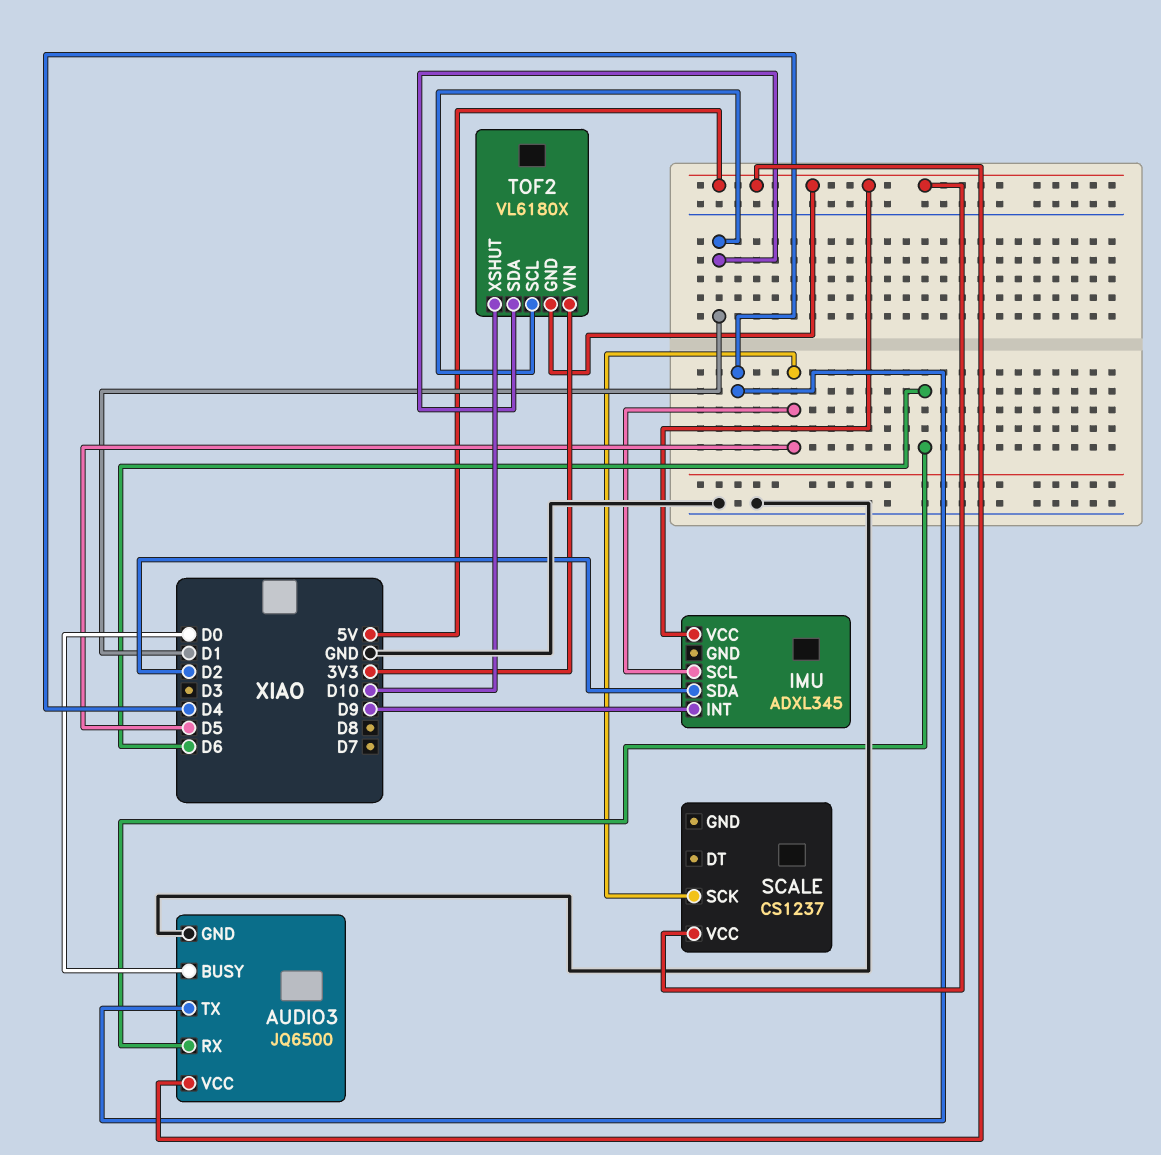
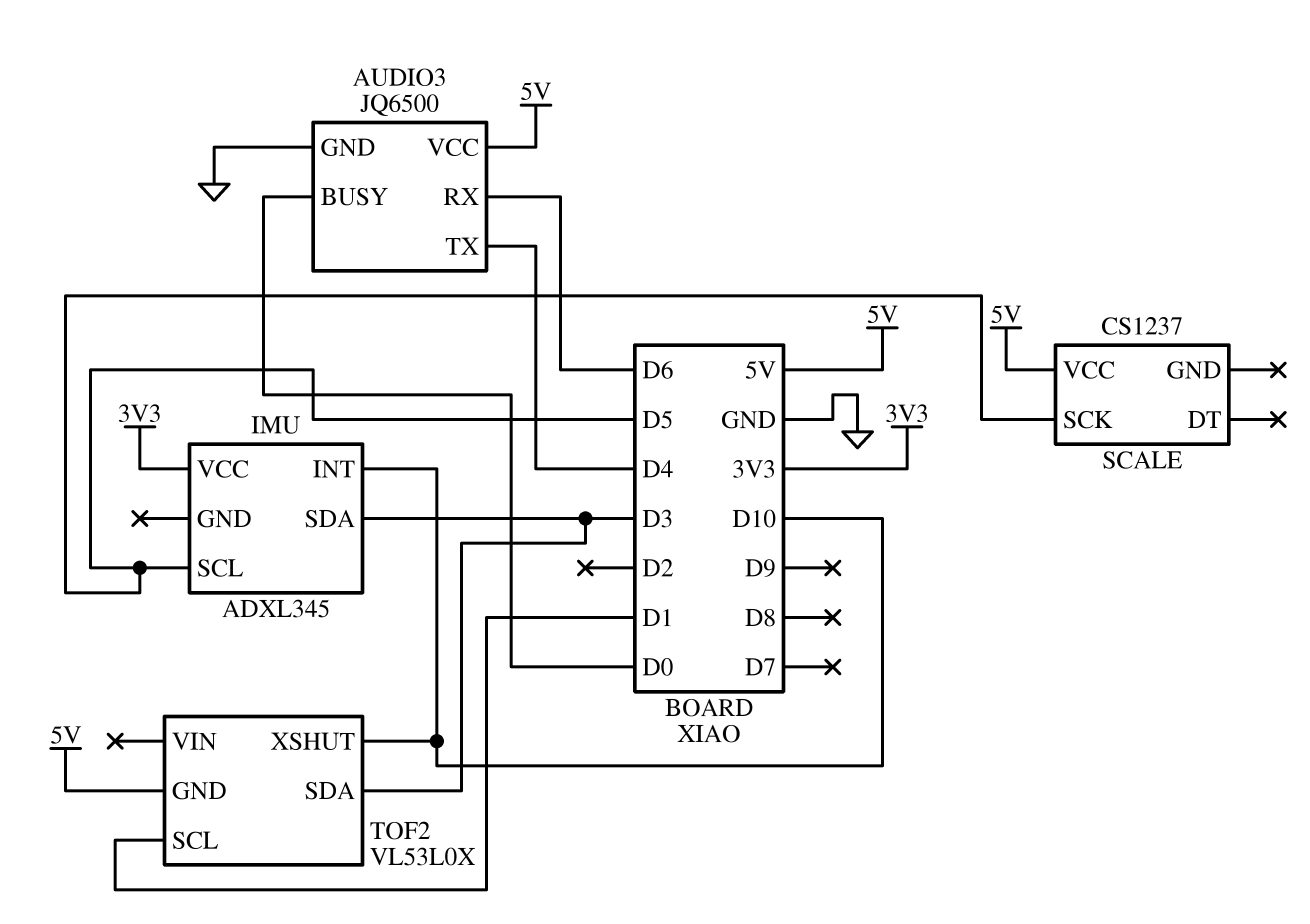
IMU pin INT: D9 -> D10
IMU pin SDA: D2 -> D3
IMU pin VCC: 5V -> 3V3
TOF2: VL6180X -> VL53L0X
TOF2 pin SDA: D1 -> D3
TOF2 pin VIN: 3V3 -> none

